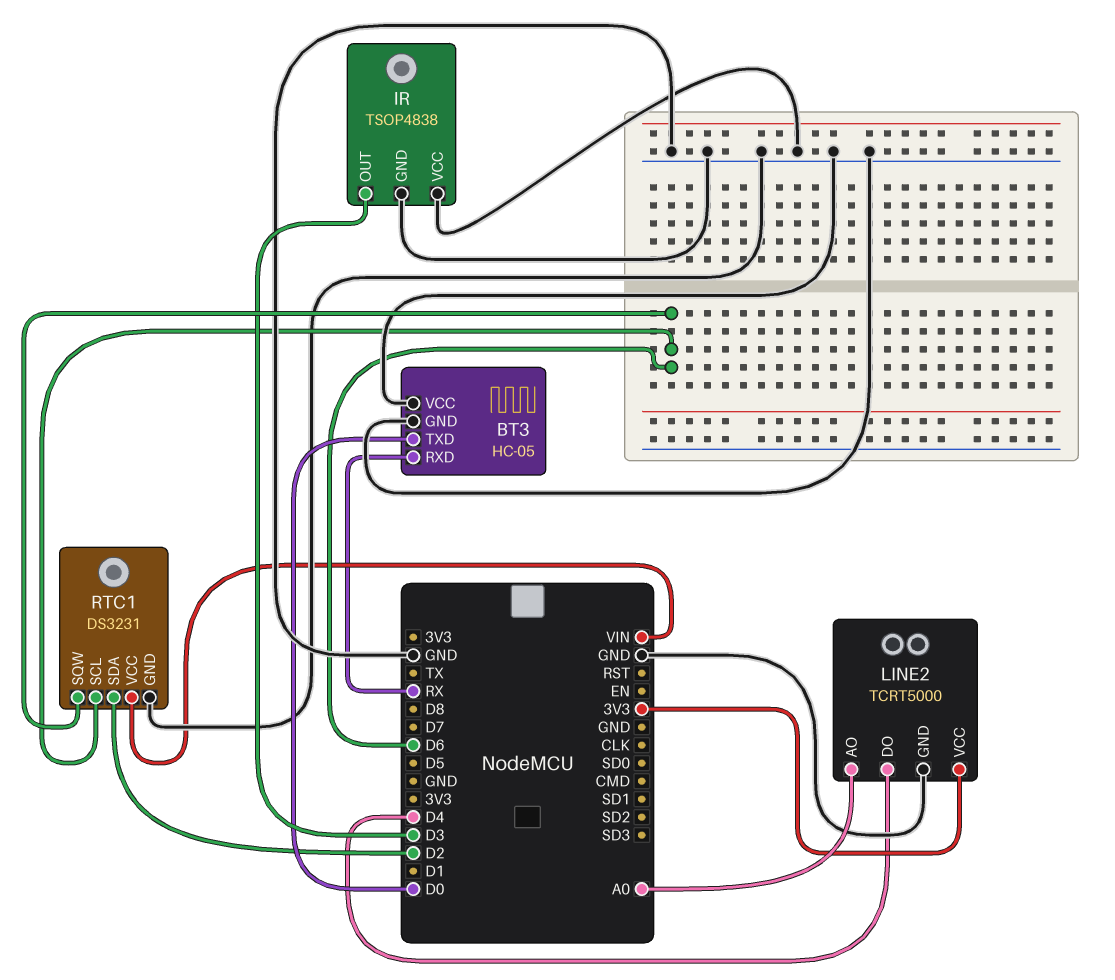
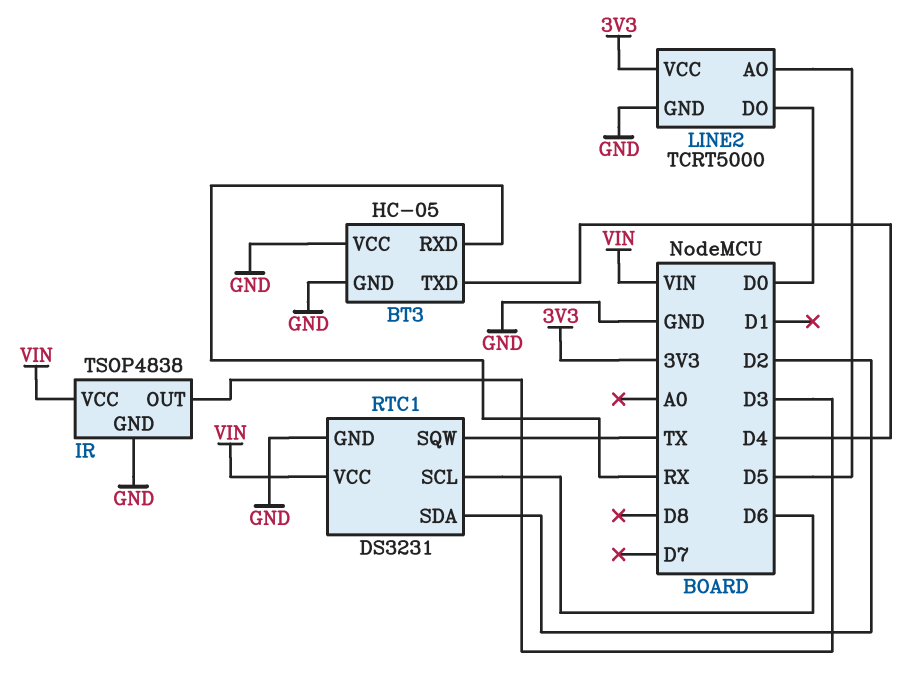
BT3 pin TXD: D0 -> D4
IR pin VCC: GND -> VIN
LINE2 pin AO: A0 -> D5
LINE2 pin DO: D4 -> D0
RTC1 pin SQW: D6 -> TX

